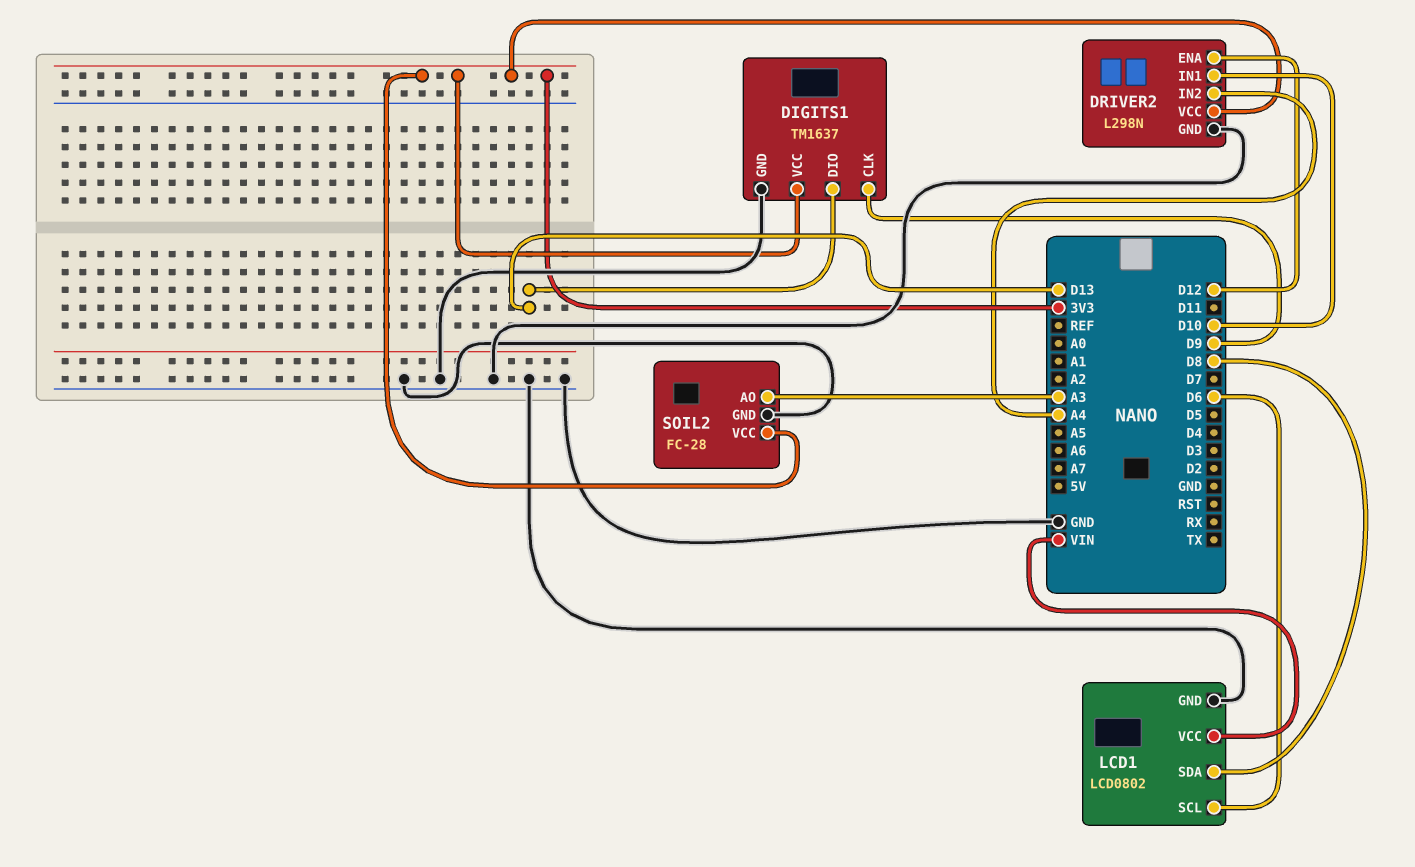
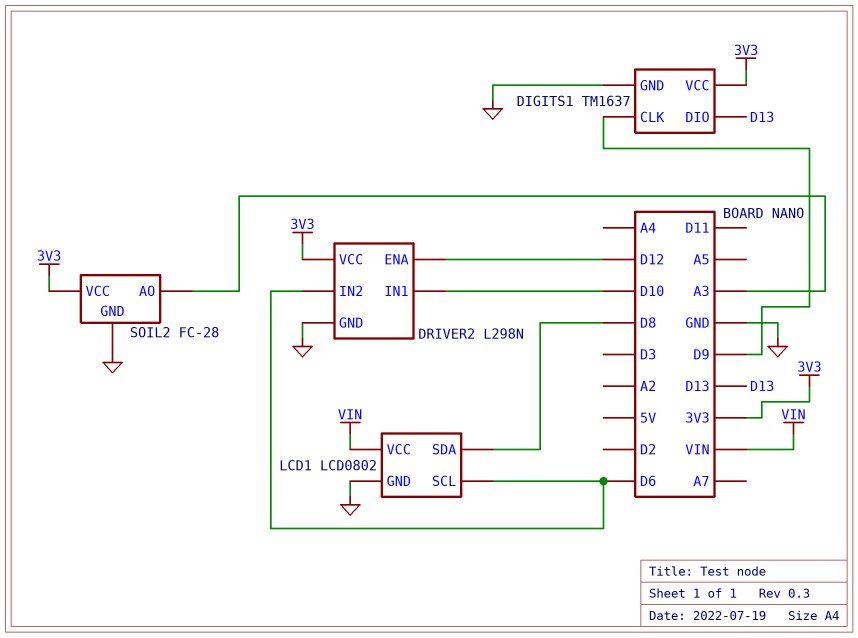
DRIVER2 pin IN2: A4 -> D6

